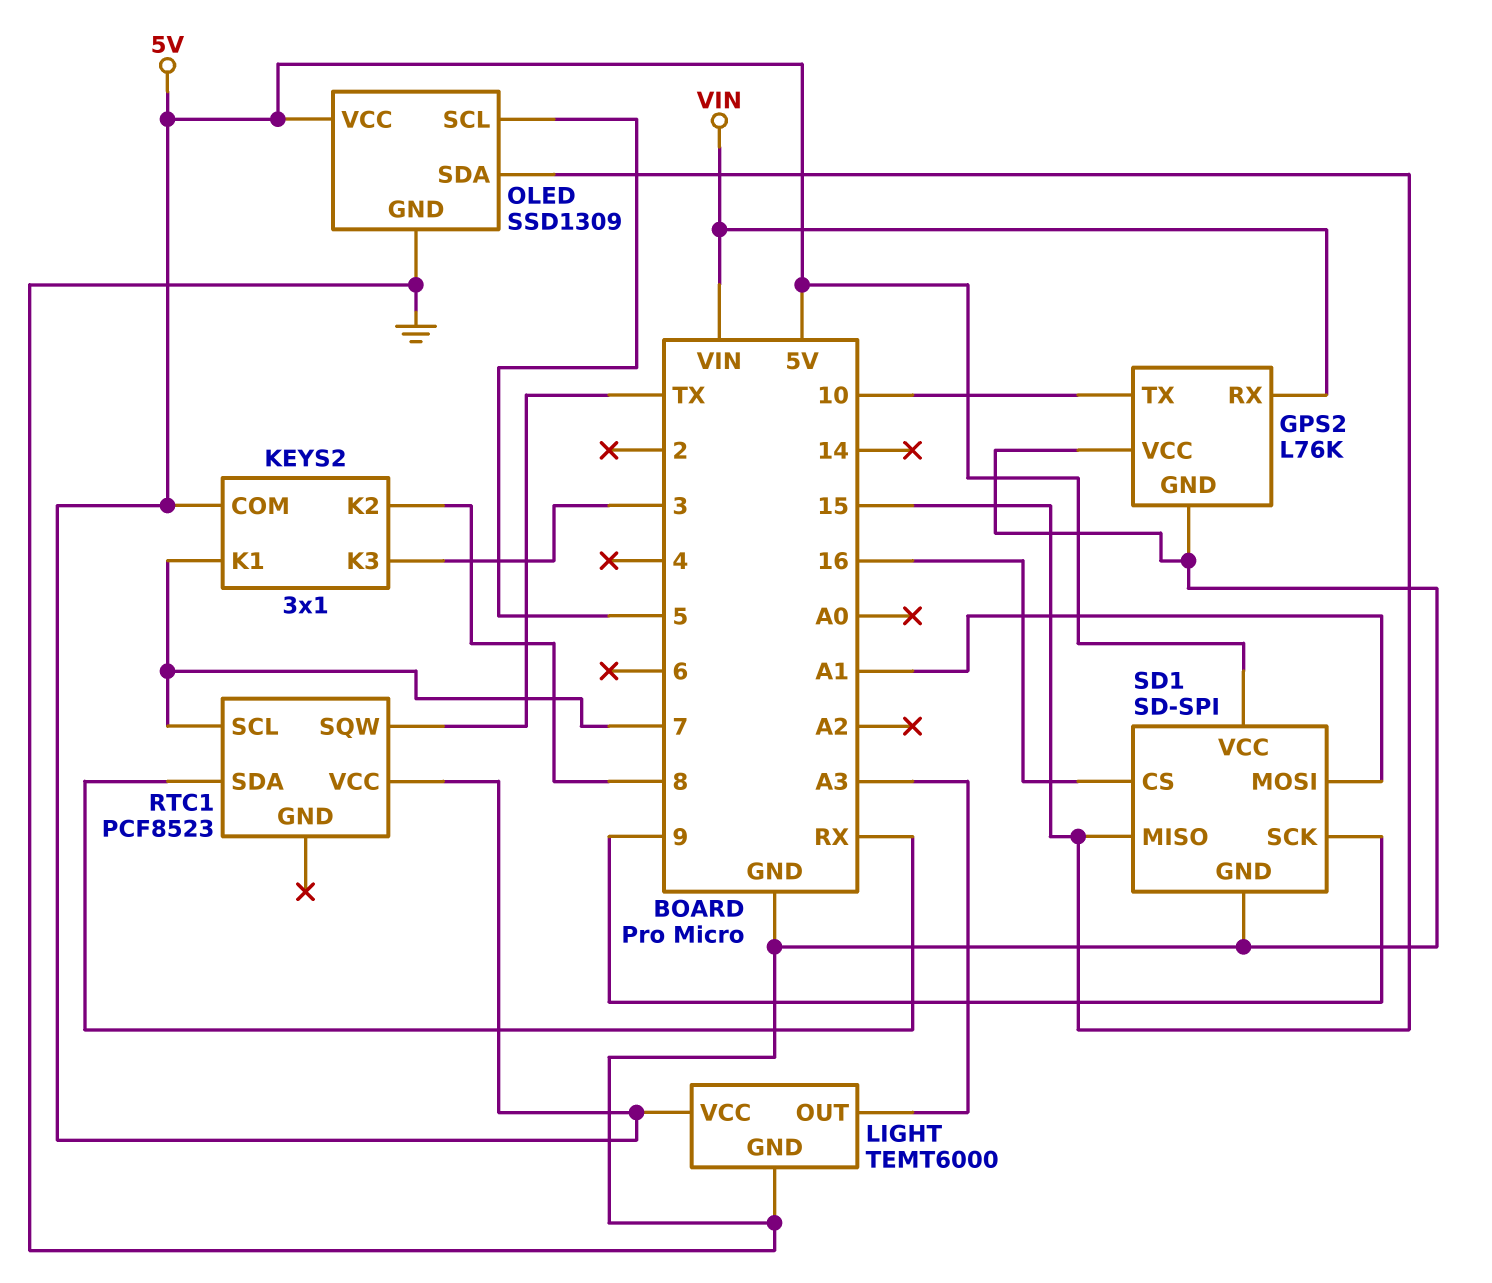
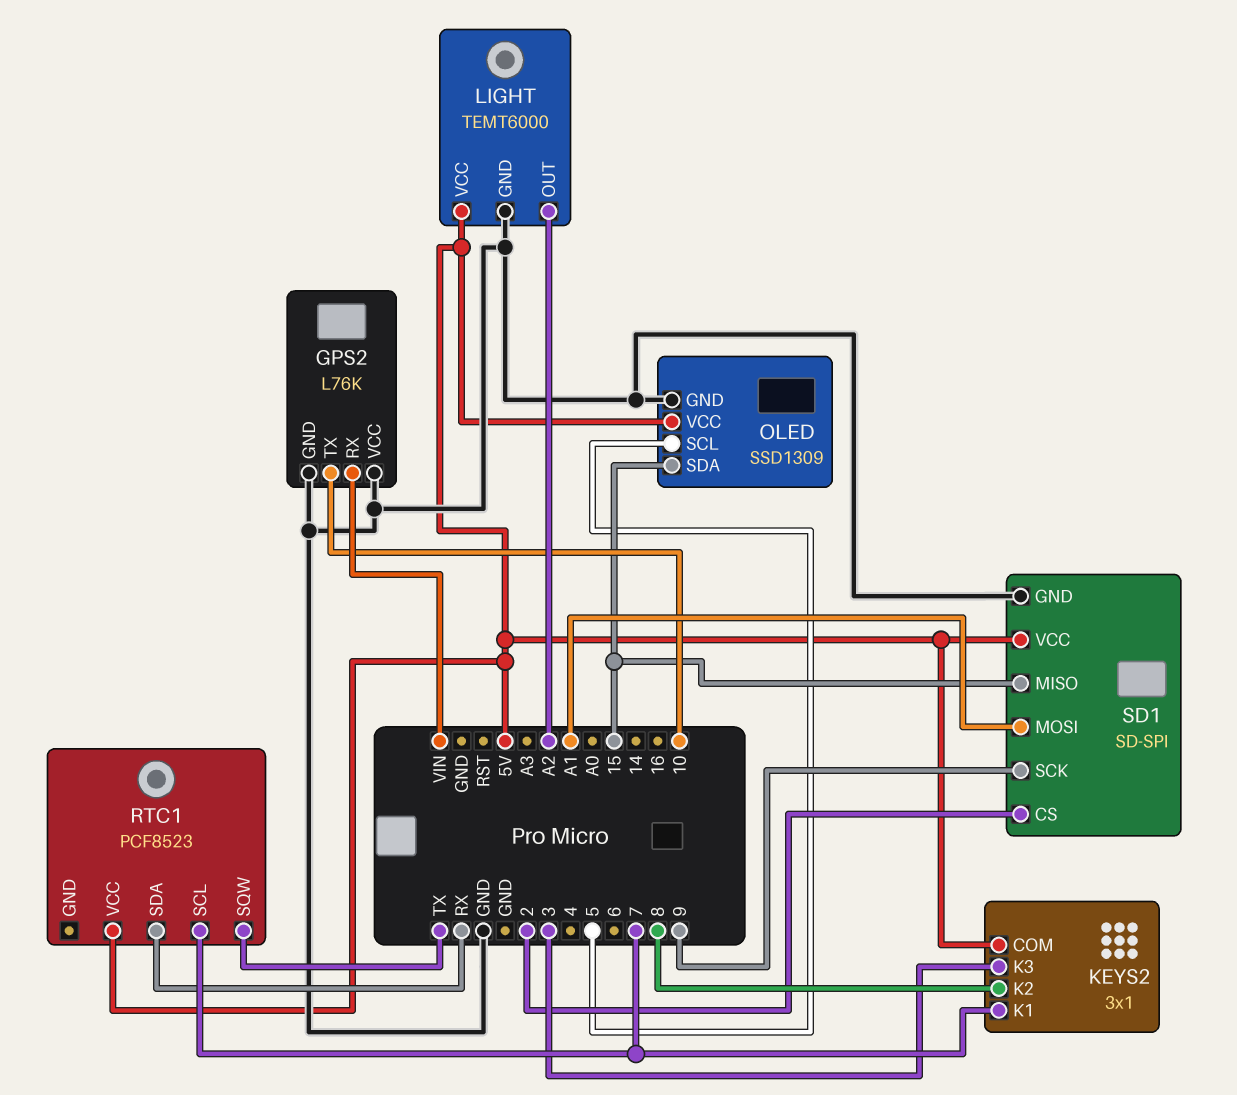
LIGHT pin OUT: A3 -> A2
SD1 pin CS: 16 -> 2

